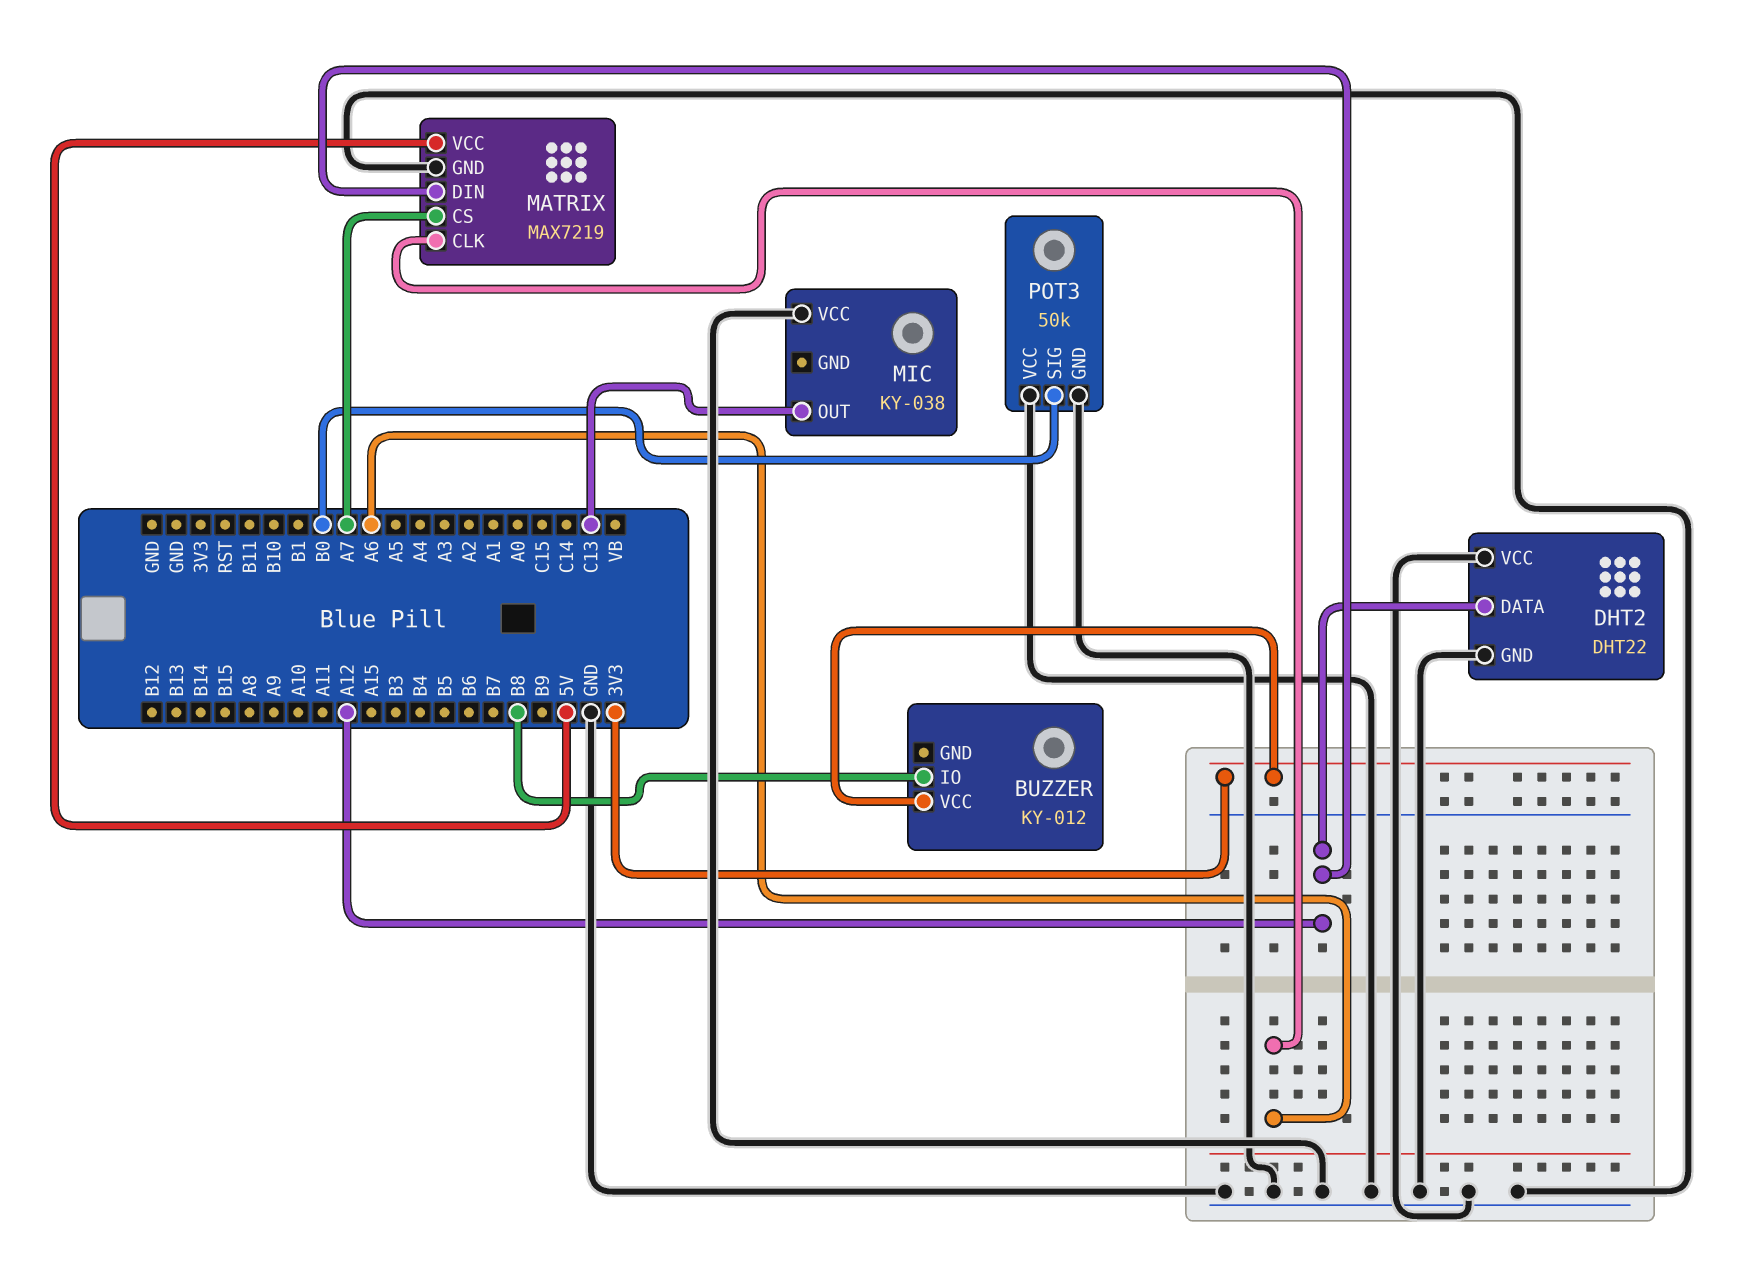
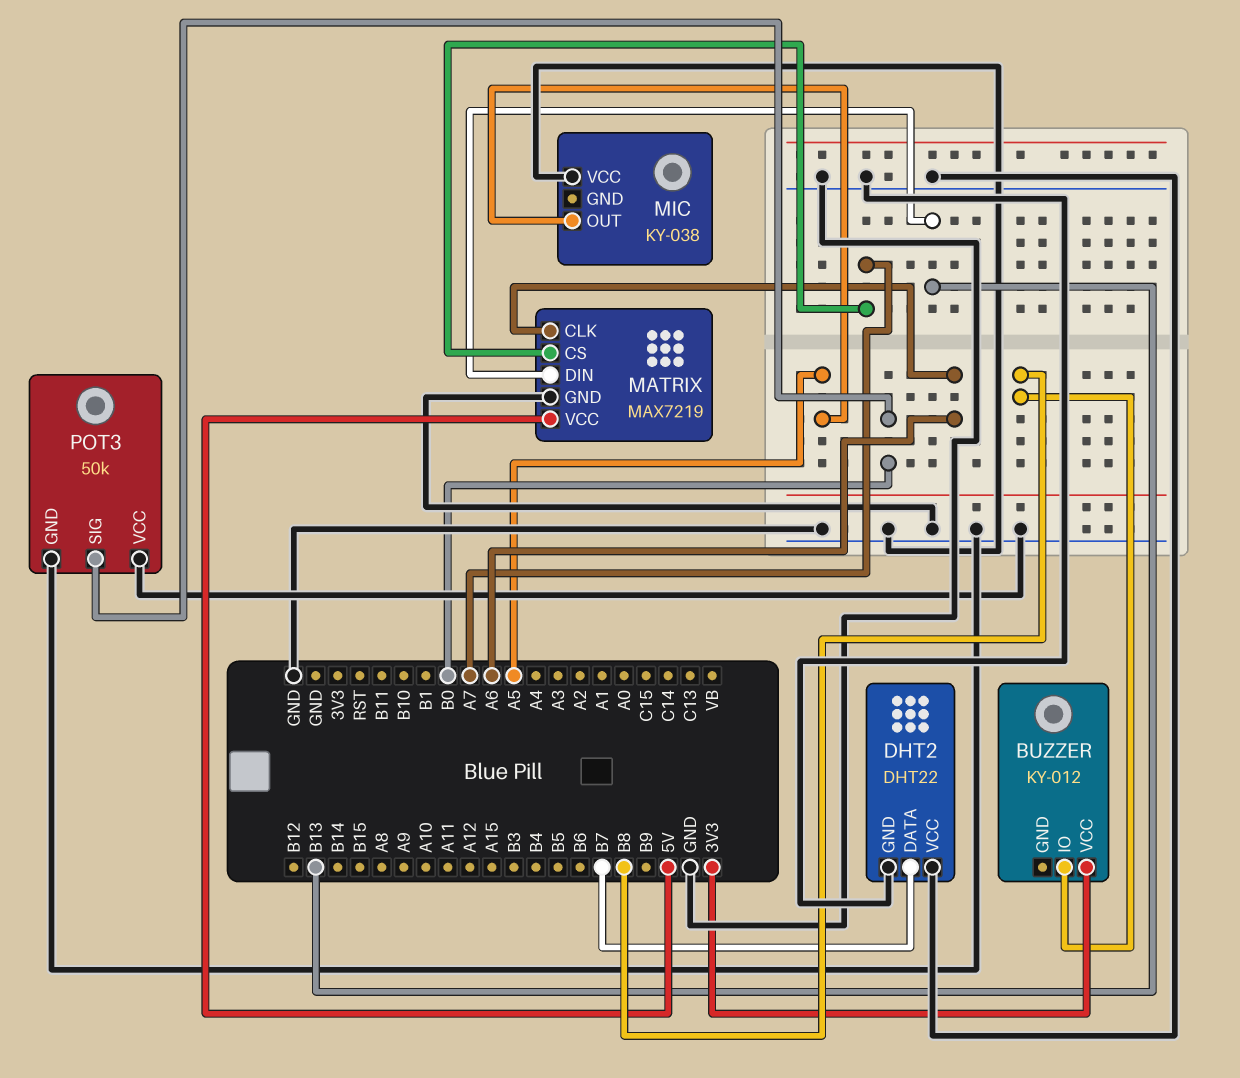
DHT2 pin DATA: A12 -> B7
MATRIX pin DIN: A12 -> B13
MIC pin OUT: C13 -> A5

